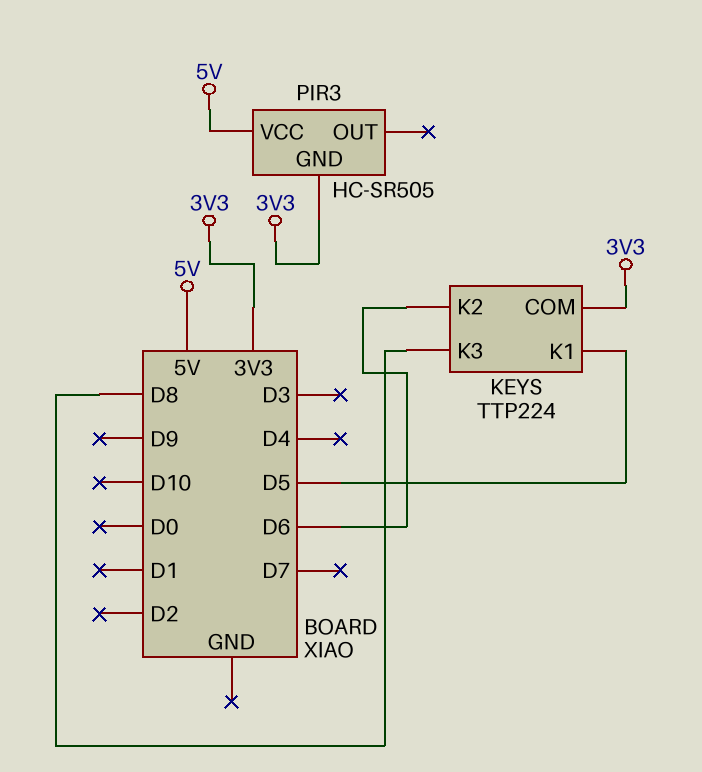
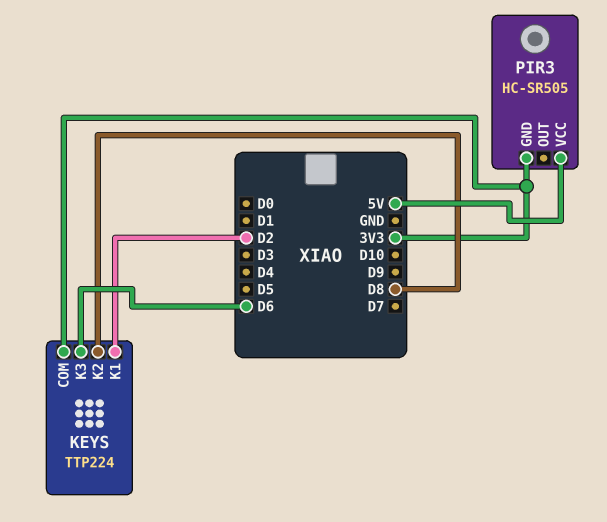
KEYS pin K1: D5 -> D2
KEYS pin K2: D6 -> D8
KEYS pin K3: D8 -> D6

